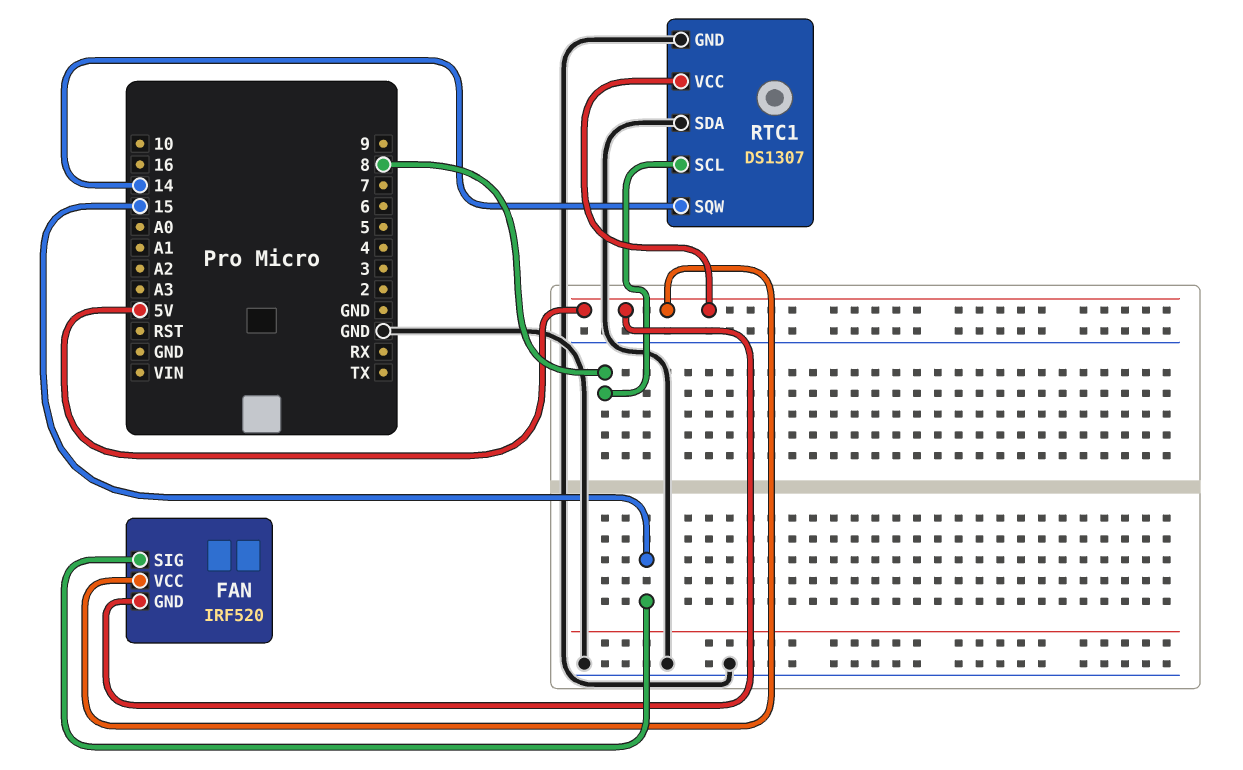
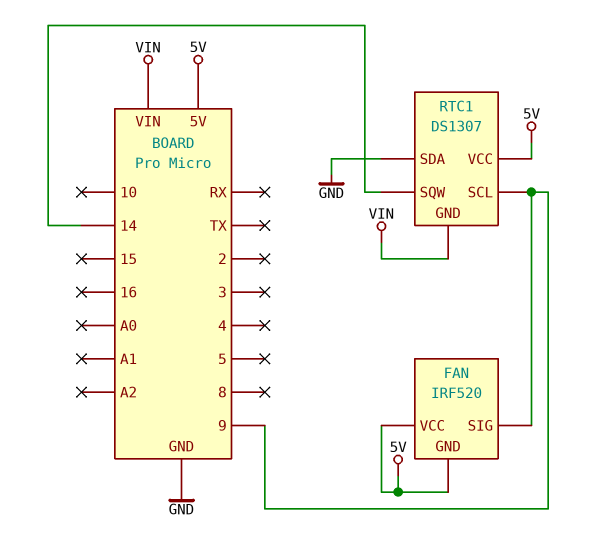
FAN pin SIG: 15 -> 9
RTC1 pin GND: GND -> VIN
RTC1 pin SCL: 8 -> 9

